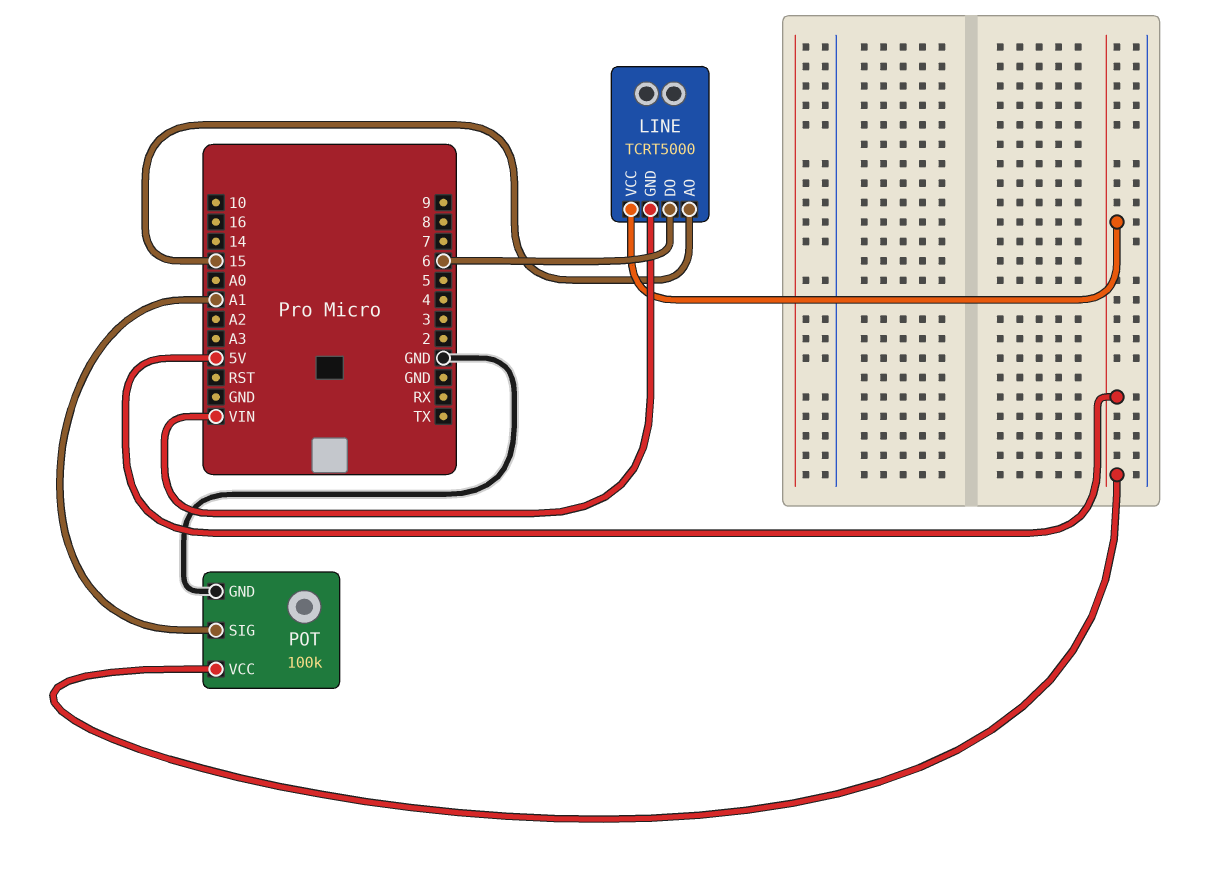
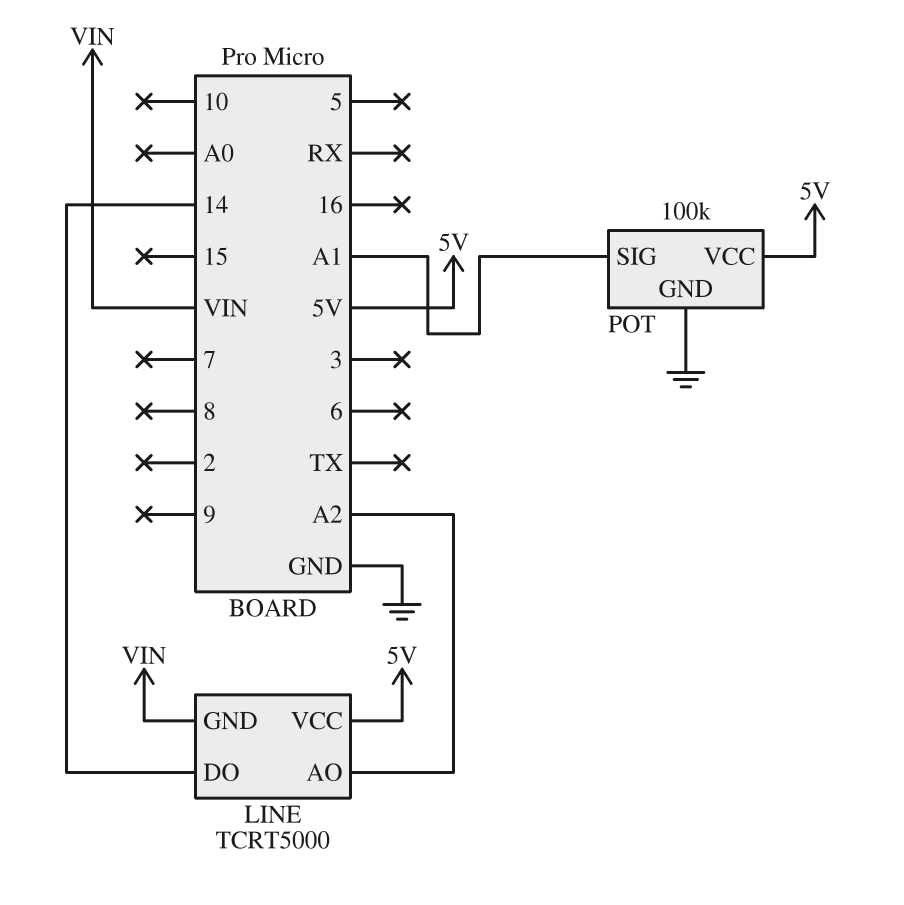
LINE pin AO: 15 -> A2
LINE pin DO: 6 -> 14

